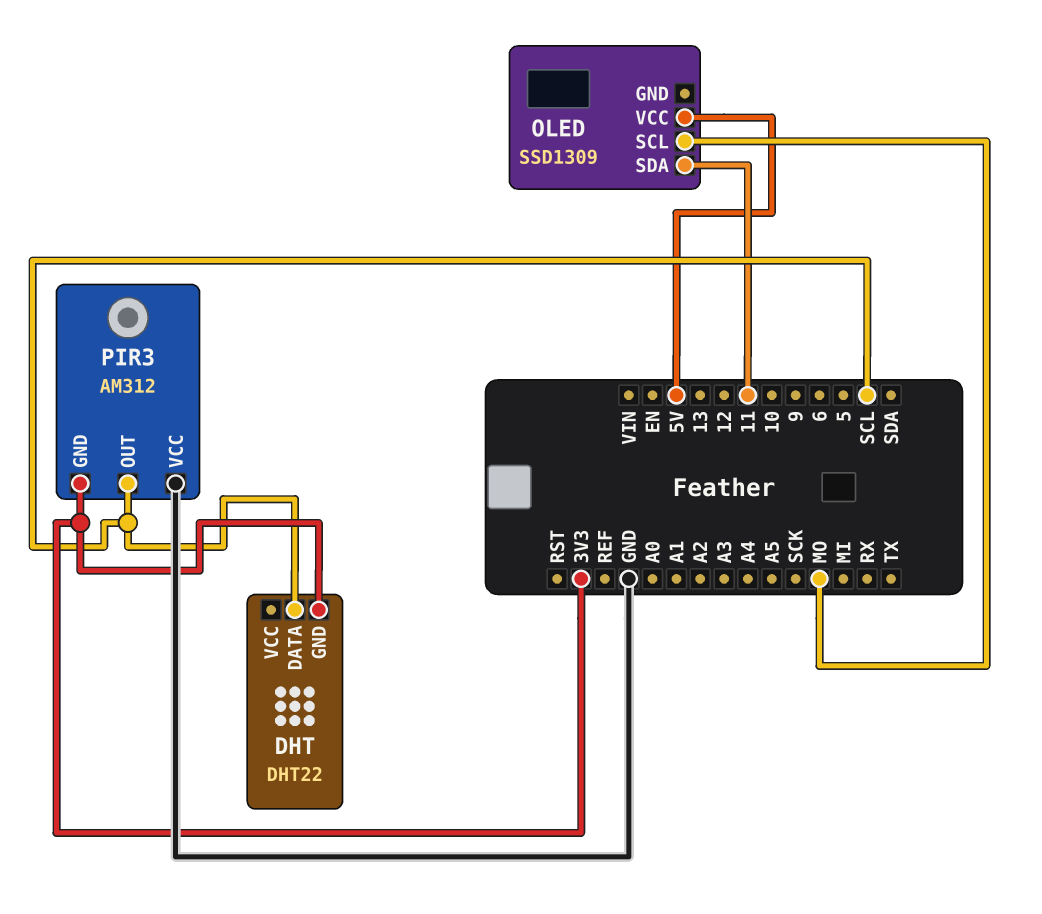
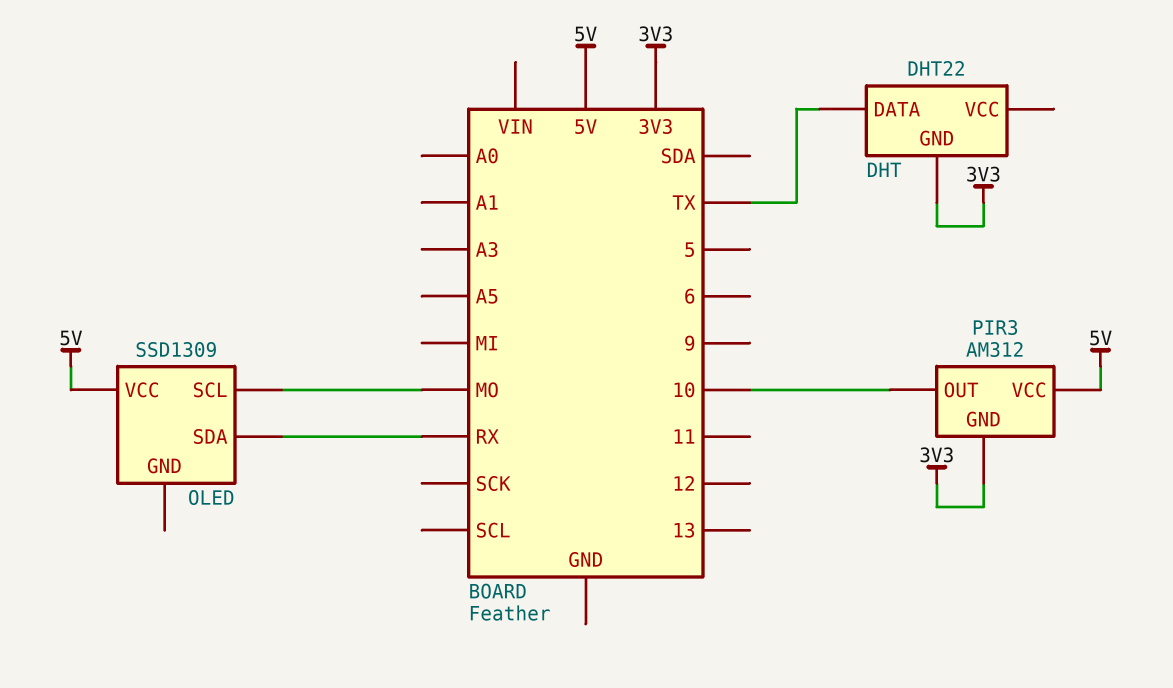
DHT pin DATA: SCL -> TX
OLED pin SDA: 11 -> RX
PIR3 pin OUT: SCL -> 10
PIR3 pin VCC: GND -> 5V

